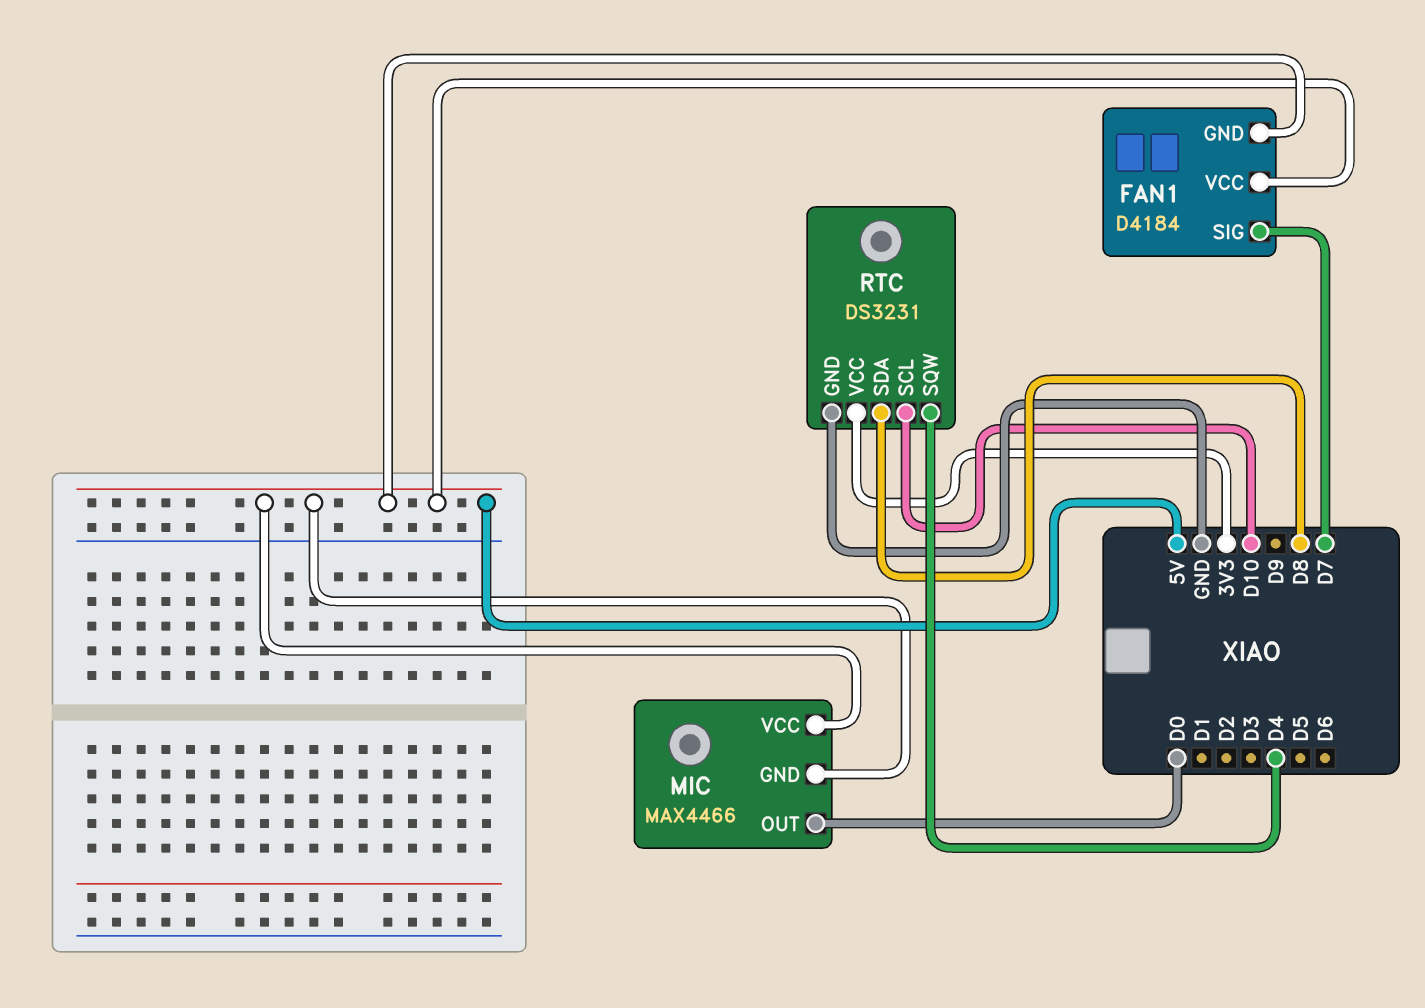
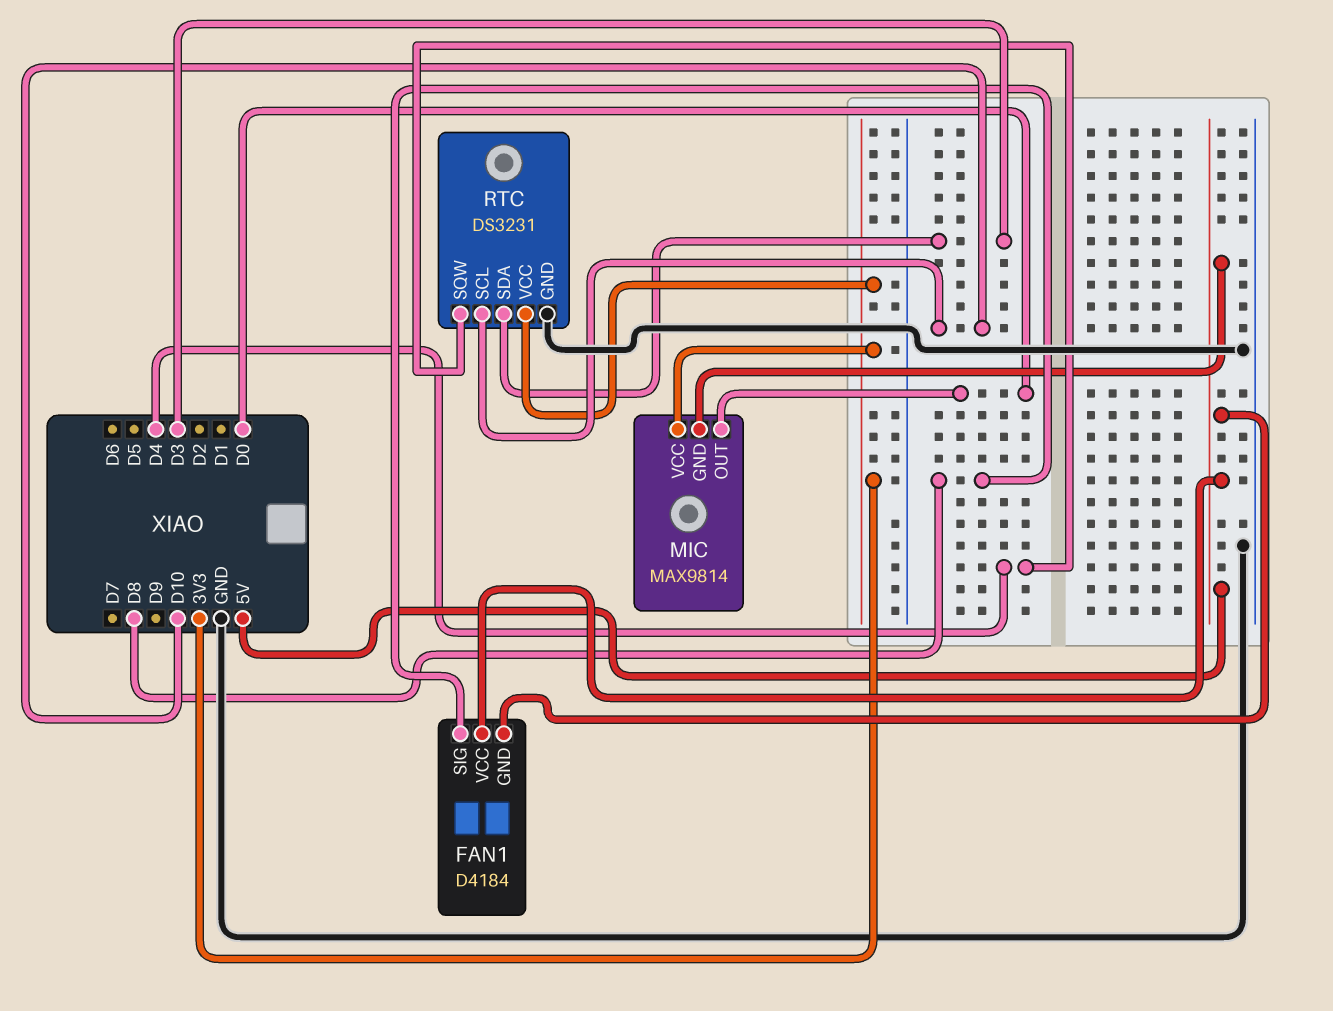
FAN1 pin SIG: D7 -> D8
MIC: MAX4466 -> MAX9814
MIC pin VCC: 5V -> 3V3
RTC pin SDA: D8 -> D3

